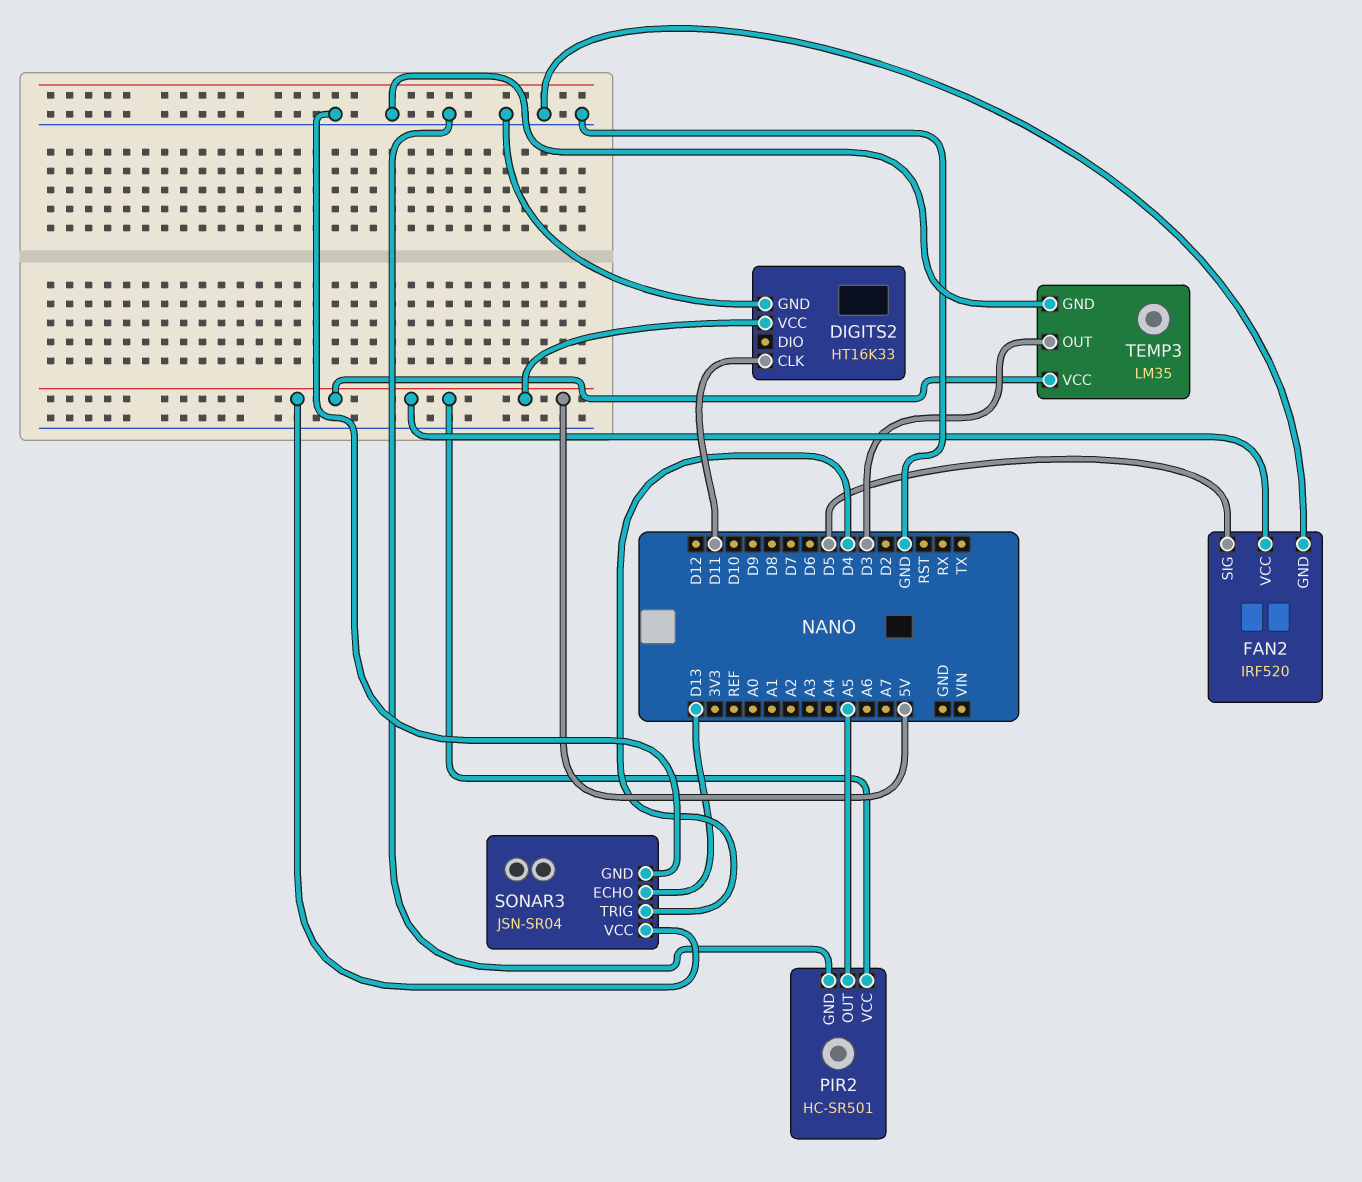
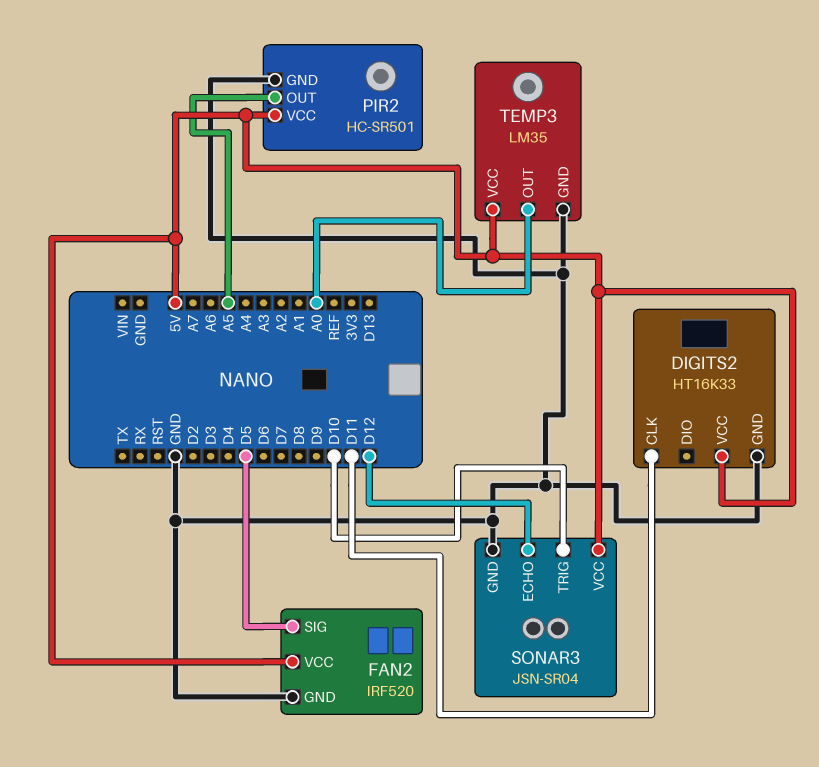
SONAR3 pin ECHO: D13 -> D12
SONAR3 pin TRIG: D4 -> D10
TEMP3 pin OUT: D3 -> A0

